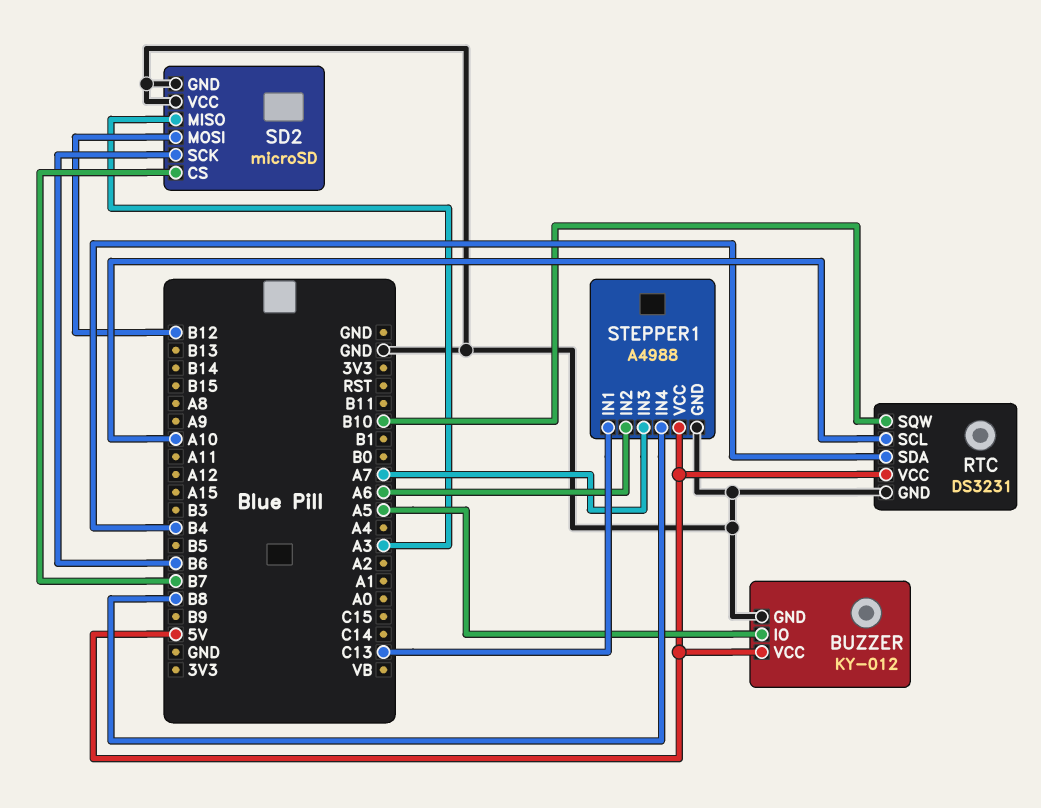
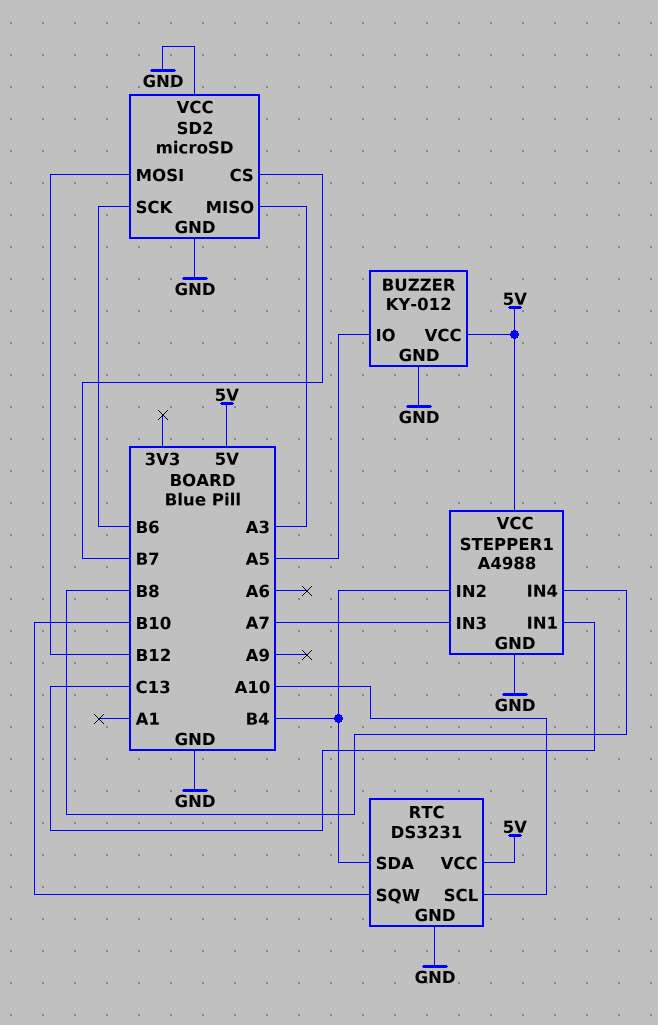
STEPPER1 pin IN2: A6 -> B4

